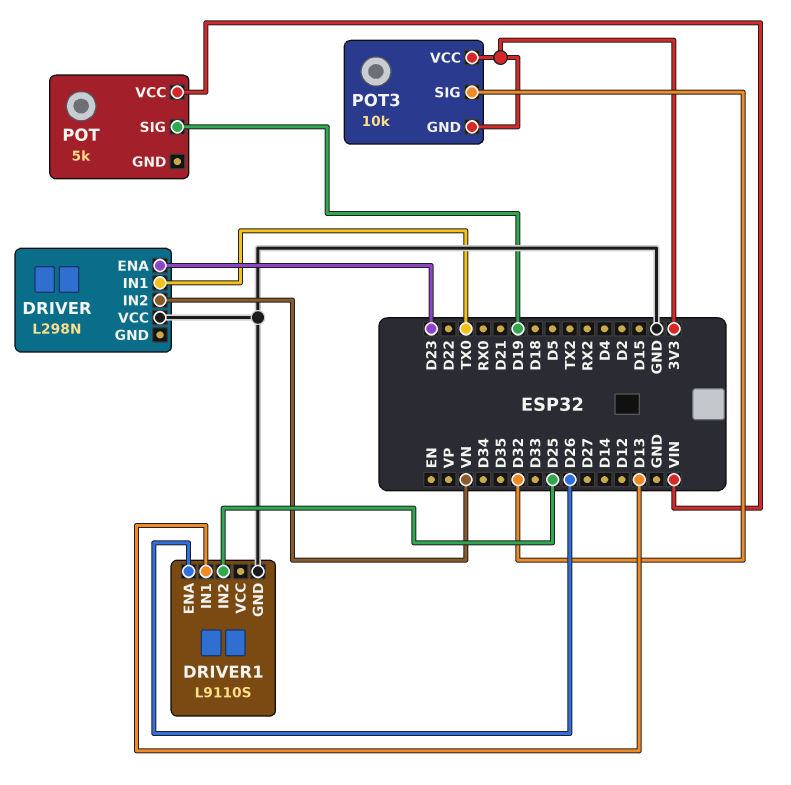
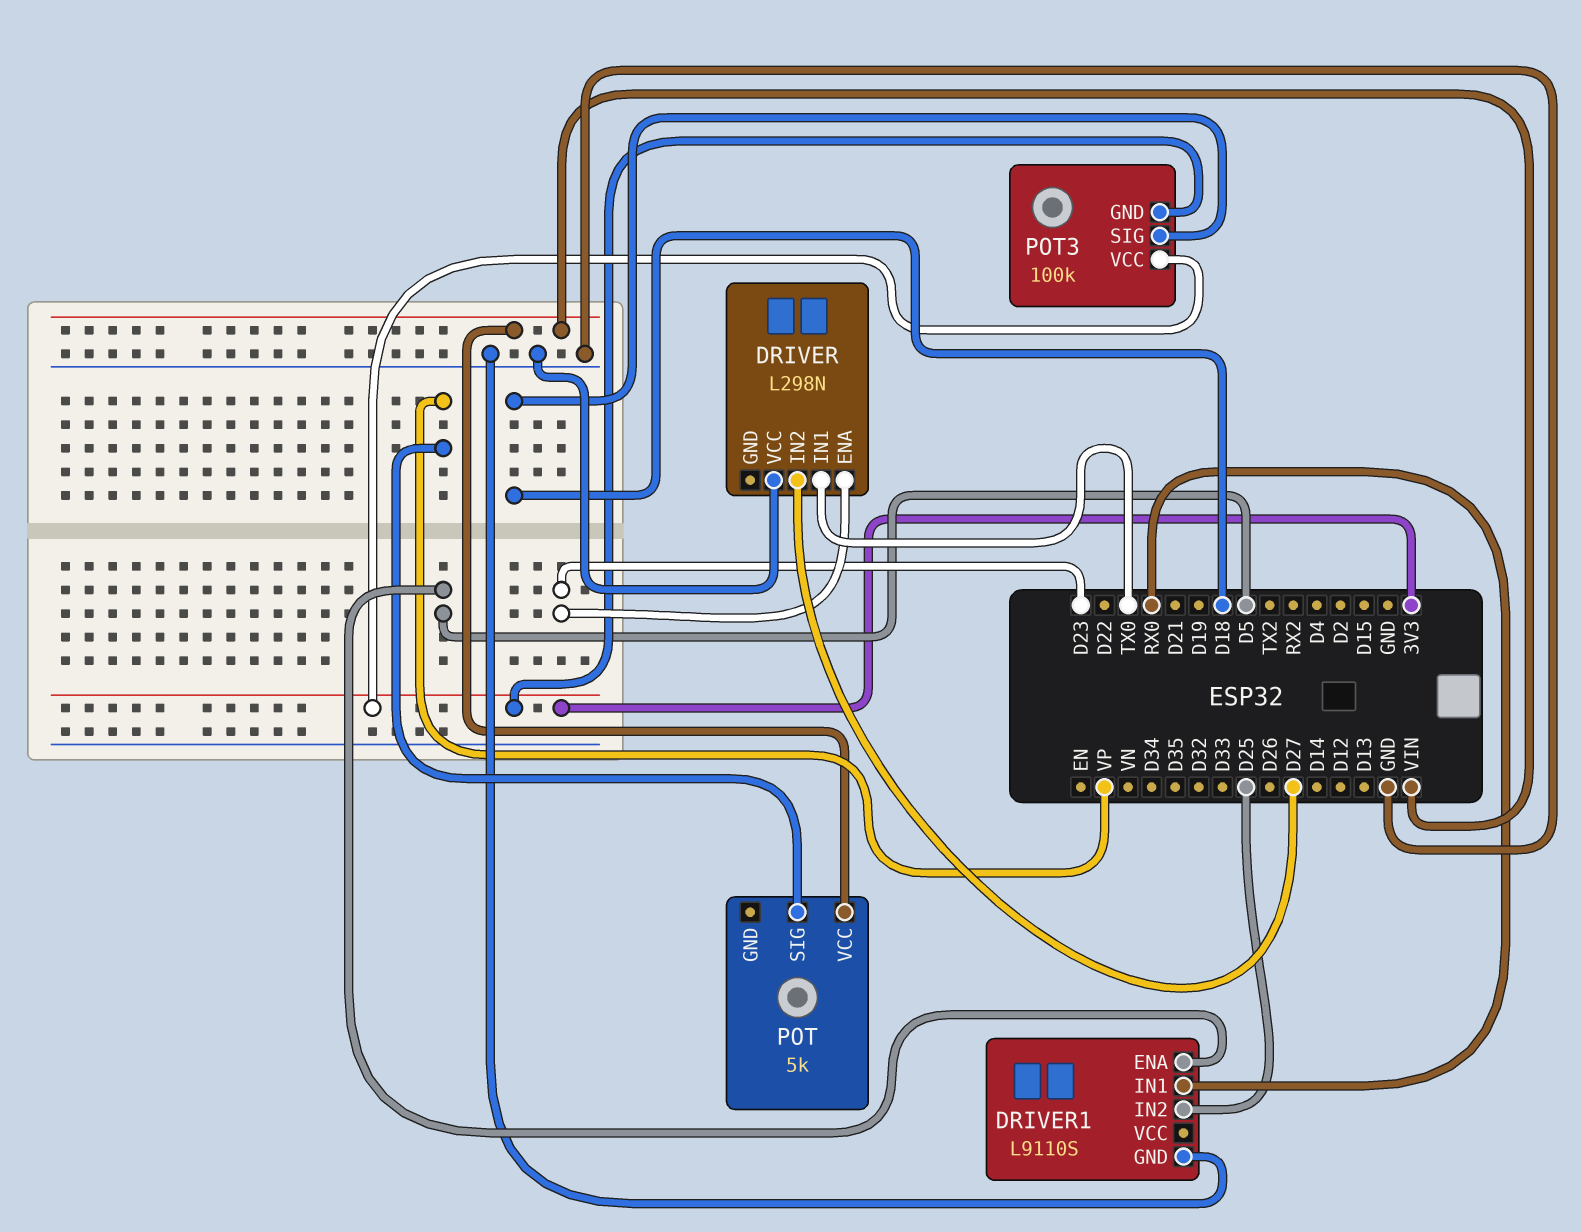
DRIVER pin IN2: VN -> D27
DRIVER1 pin ENA: D26 -> D5
DRIVER1 pin IN1: D13 -> RX0
POT pin SIG: D19 -> VP
POT3: 10k -> 100k
POT3 pin SIG: D32 -> D18

